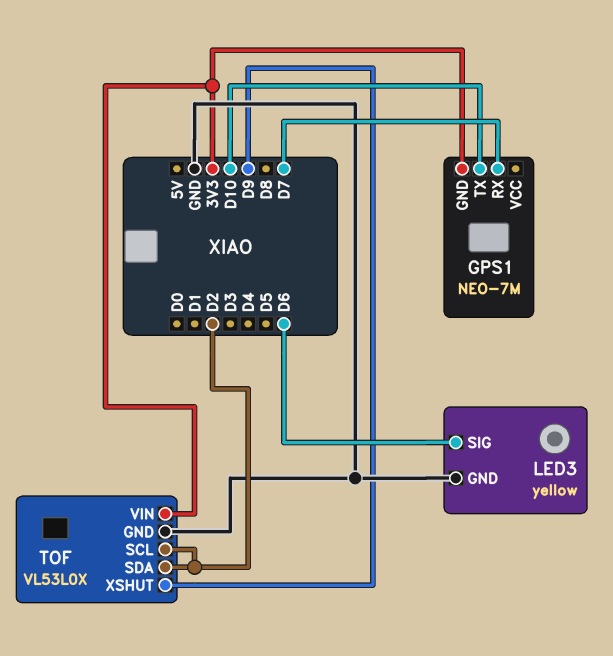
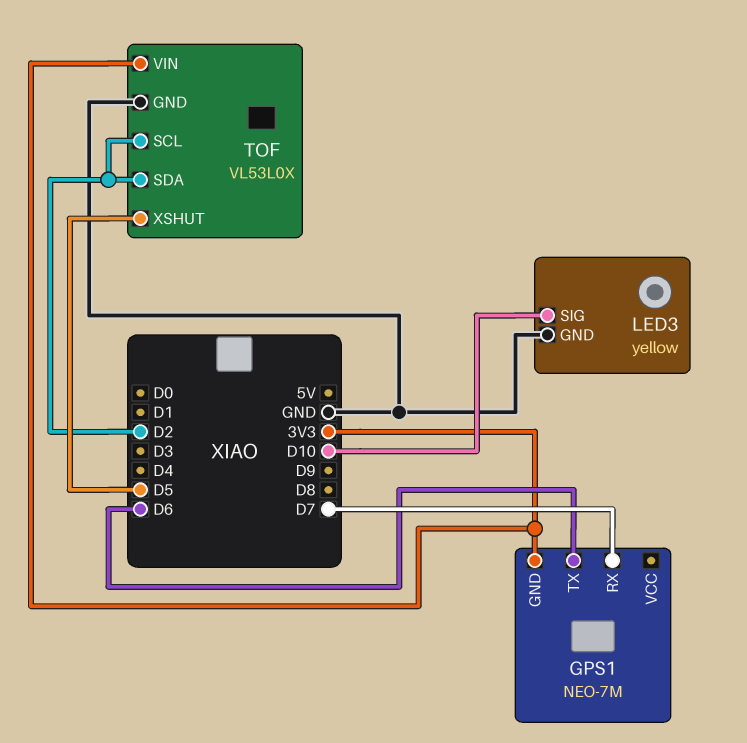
GPS1 pin TX: D10 -> D6
LED3 pin SIG: D6 -> D10
TOF pin XSHUT: D9 -> D5

